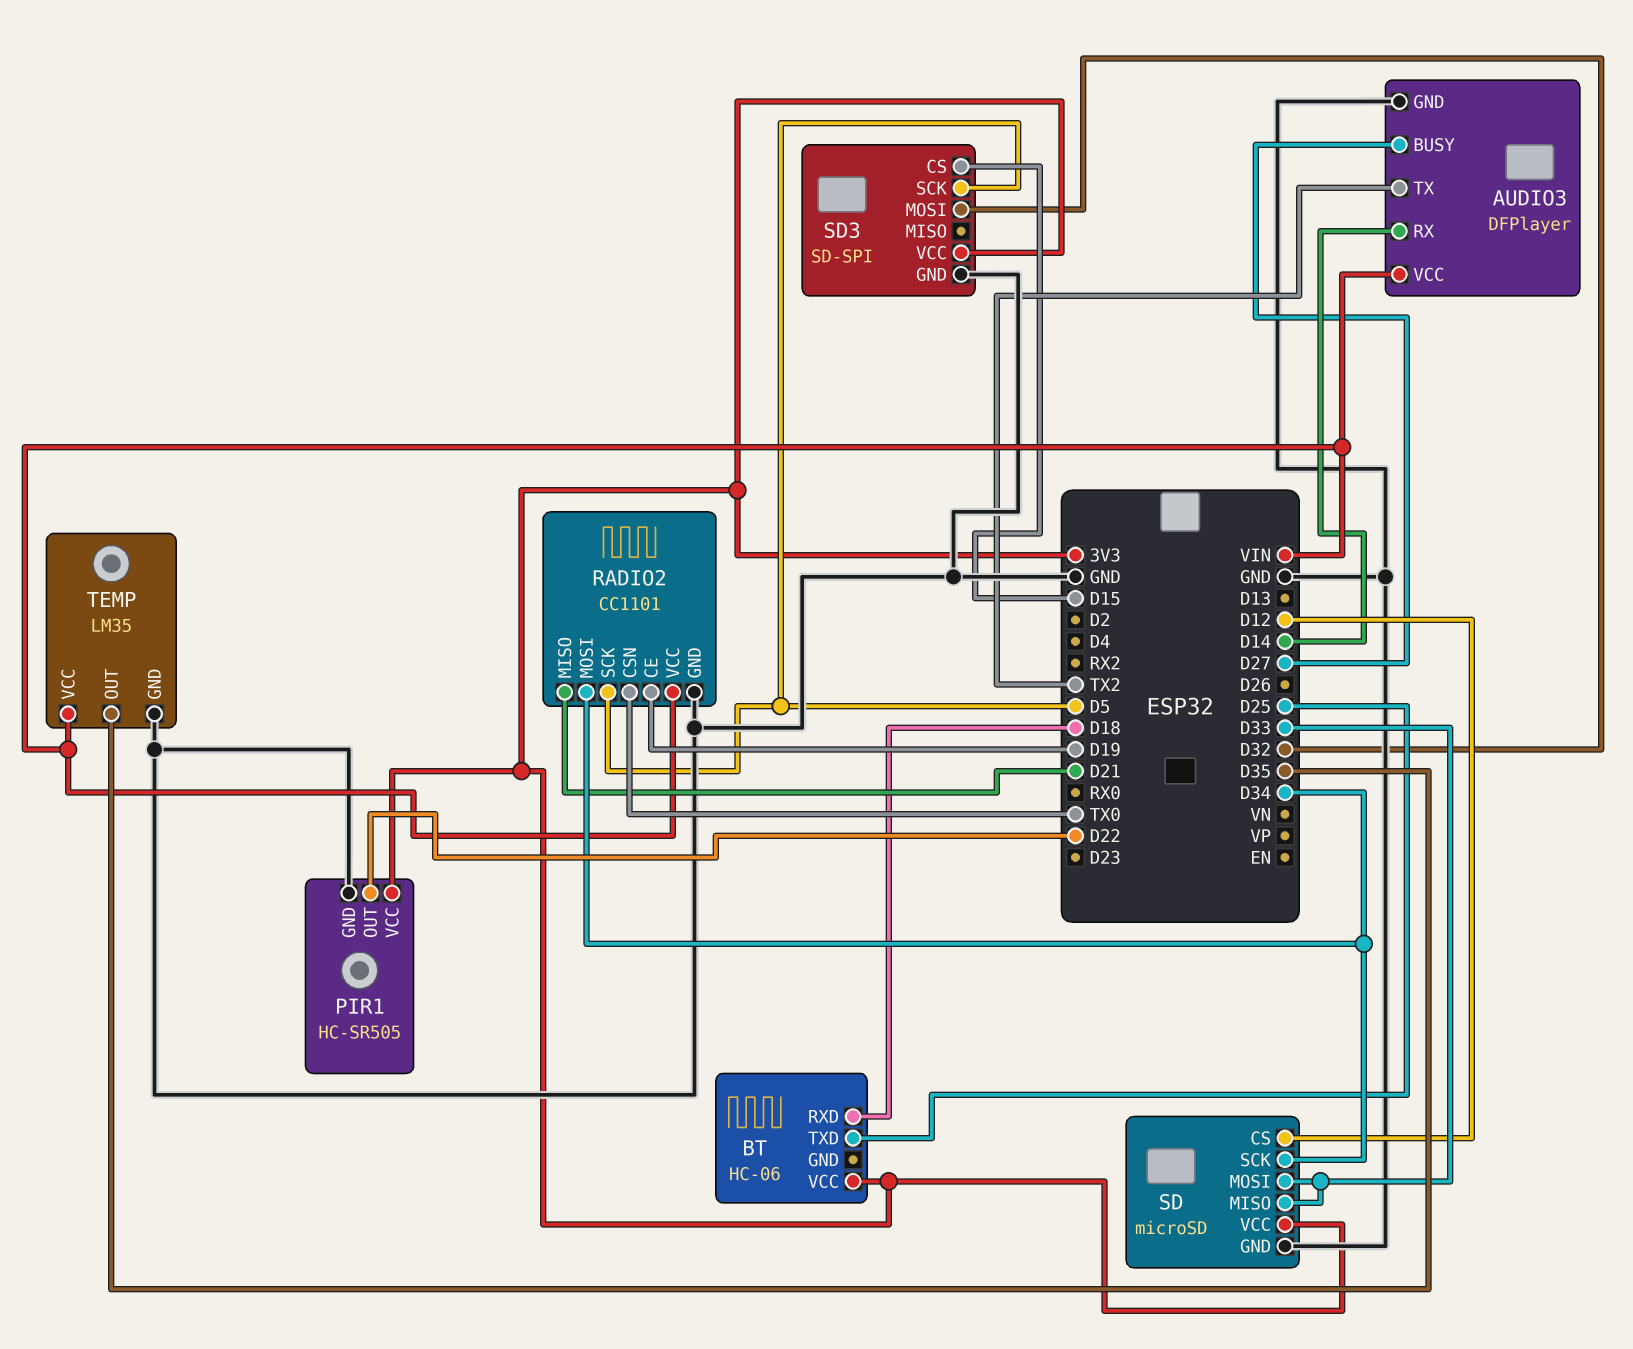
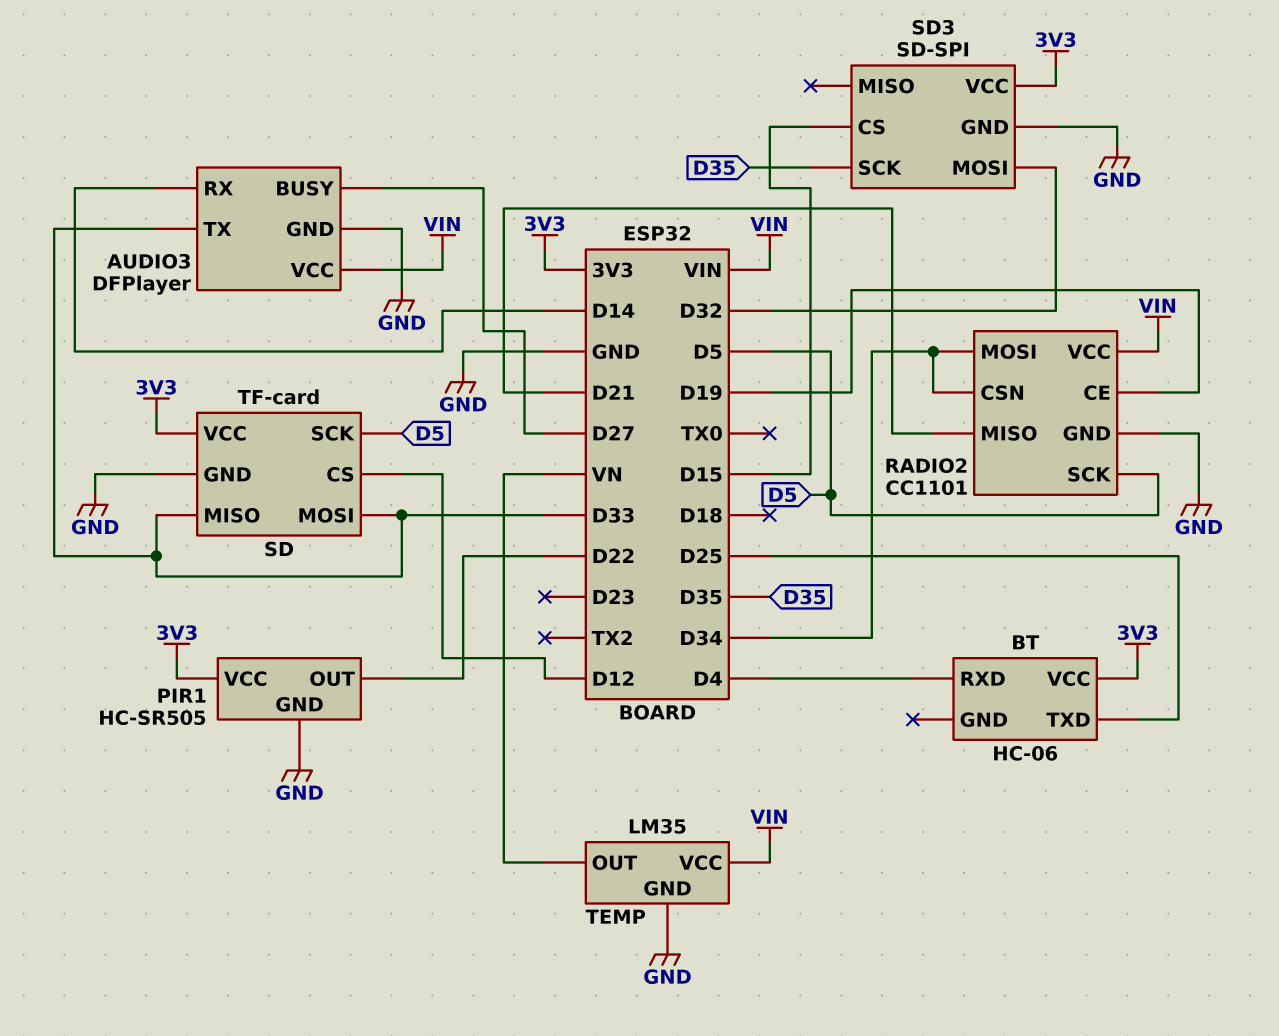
AUDIO3 pin TX: TX2 -> D33
BT pin RXD: D18 -> D4
RADIO2 pin CSN: TX0 -> D34
SD: microSD -> TF-card
SD pin SCK: D34 -> D5
SD3 pin SCK: D5 -> D35
TEMP pin OUT: D35 -> VN

